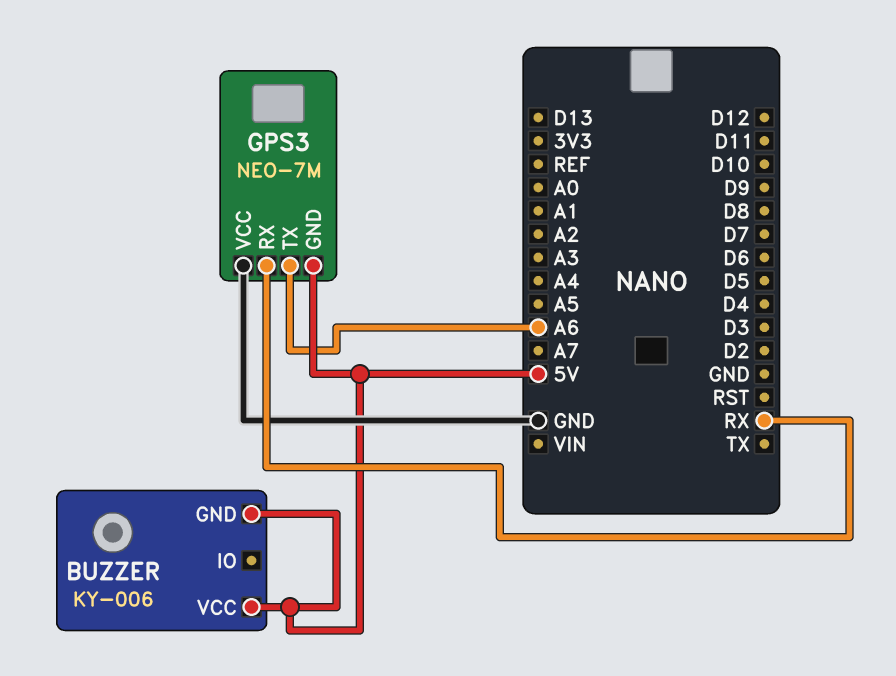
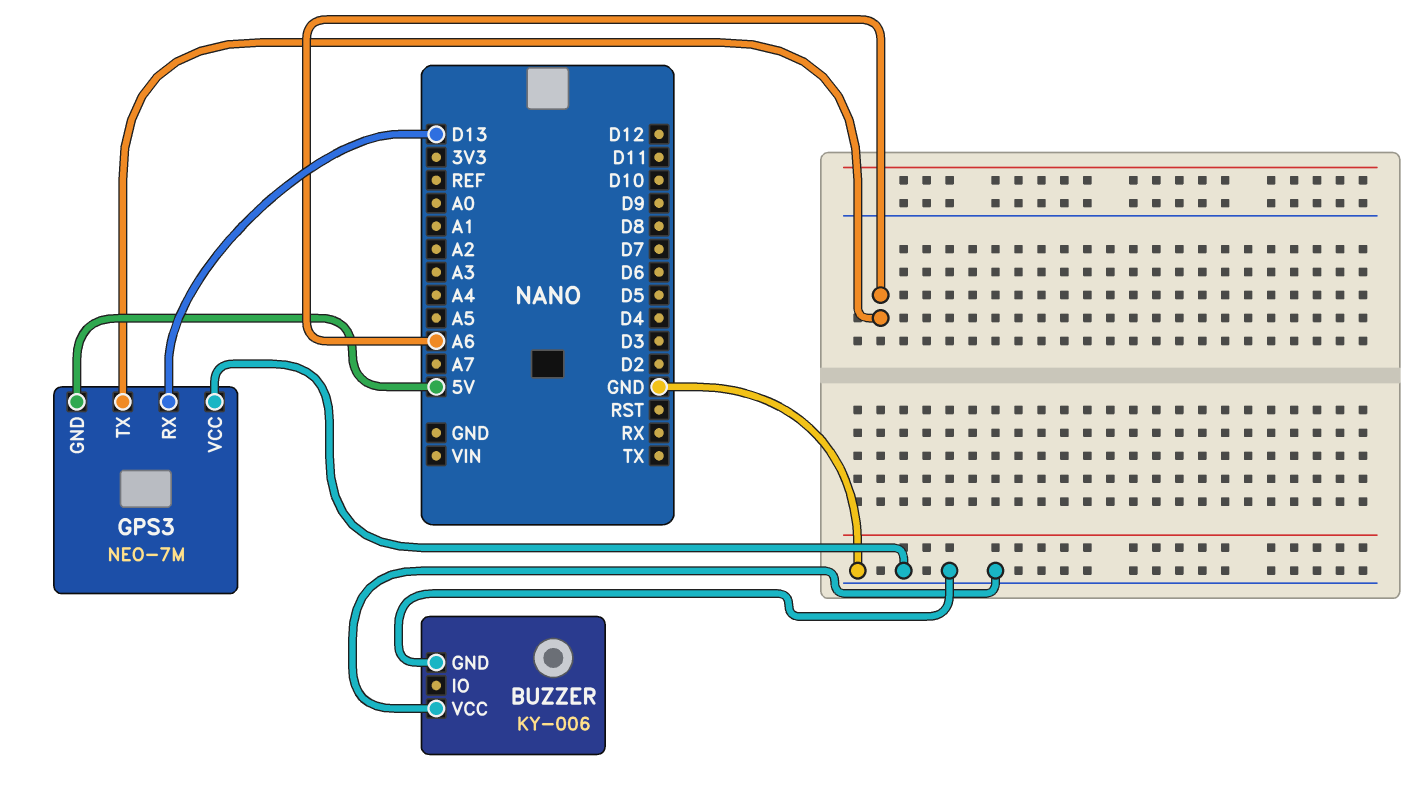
BUZZER pin GND: 5V -> GND
BUZZER pin VCC: 5V -> GND
GPS3 pin RX: RX -> D13

